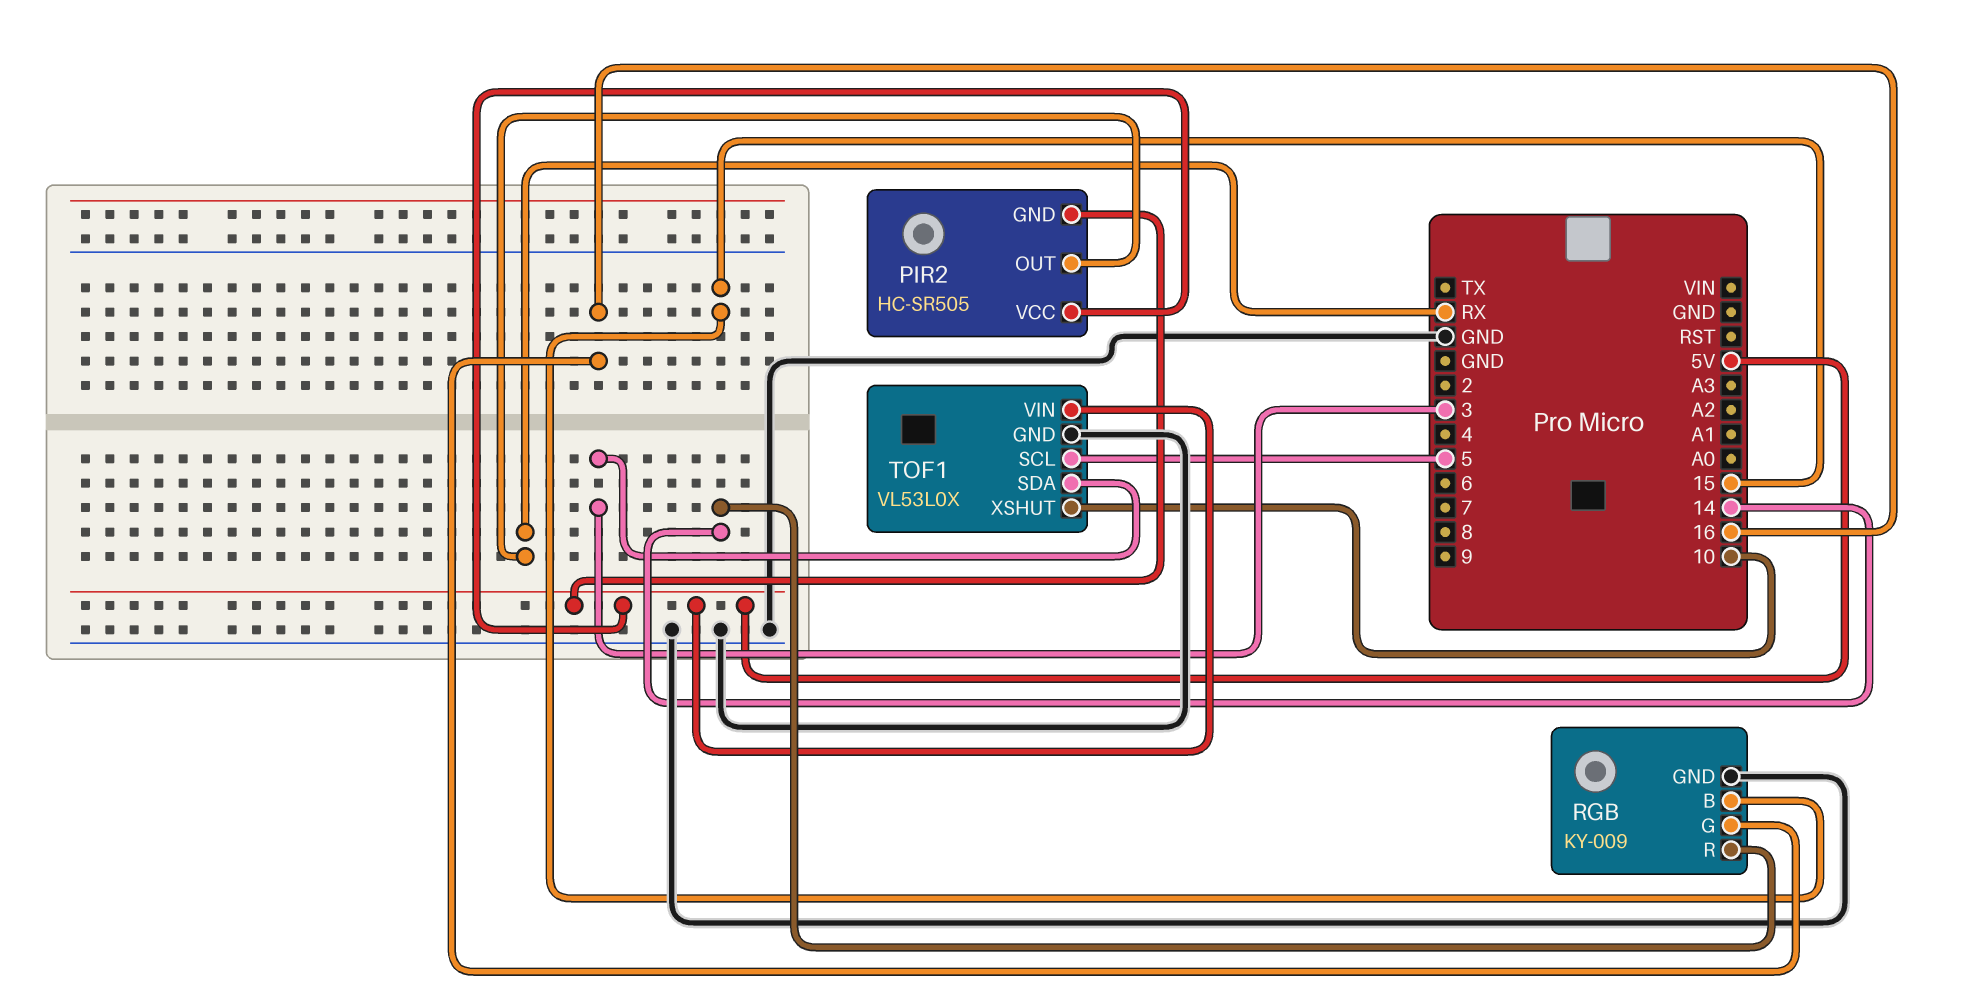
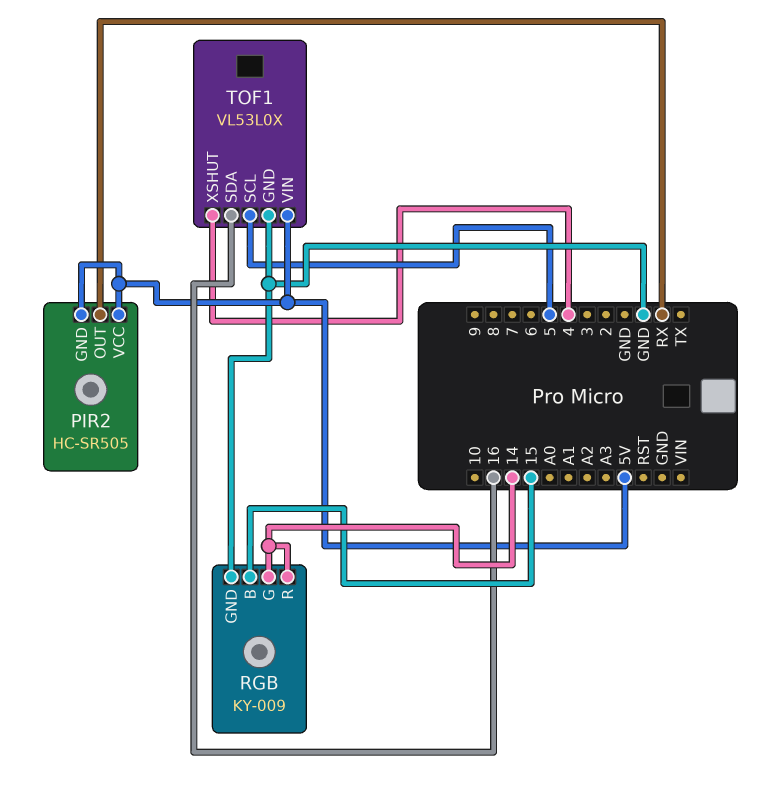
RGB pin G: 16 -> 14
TOF1 pin SDA: 3 -> 16
TOF1 pin XSHUT: 10 -> 4

